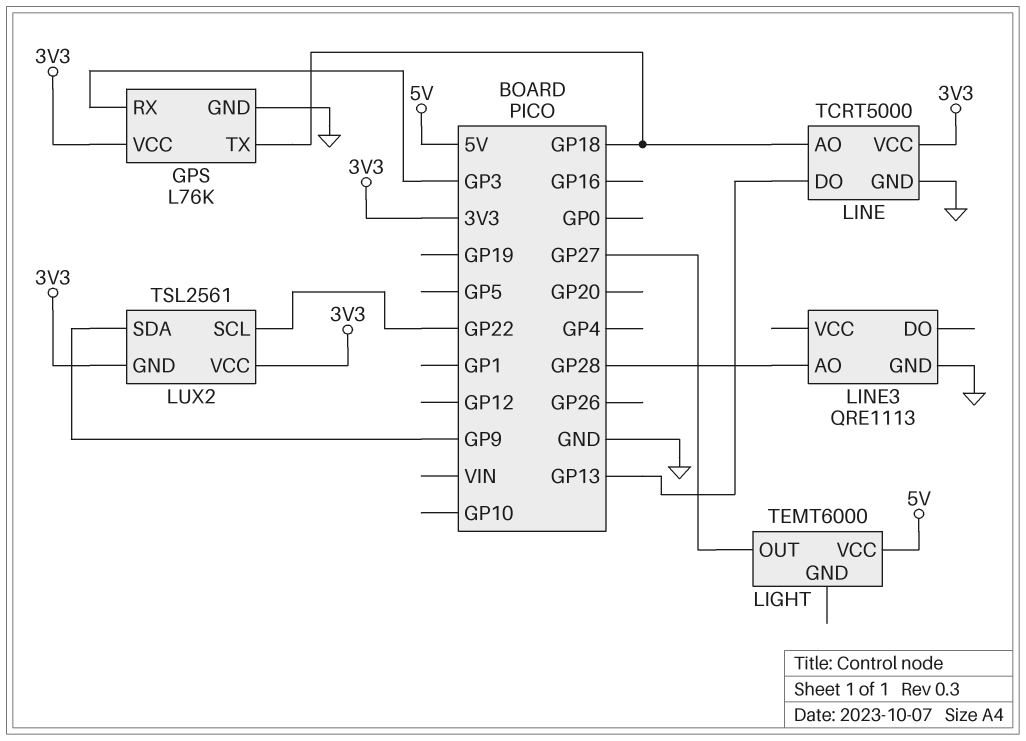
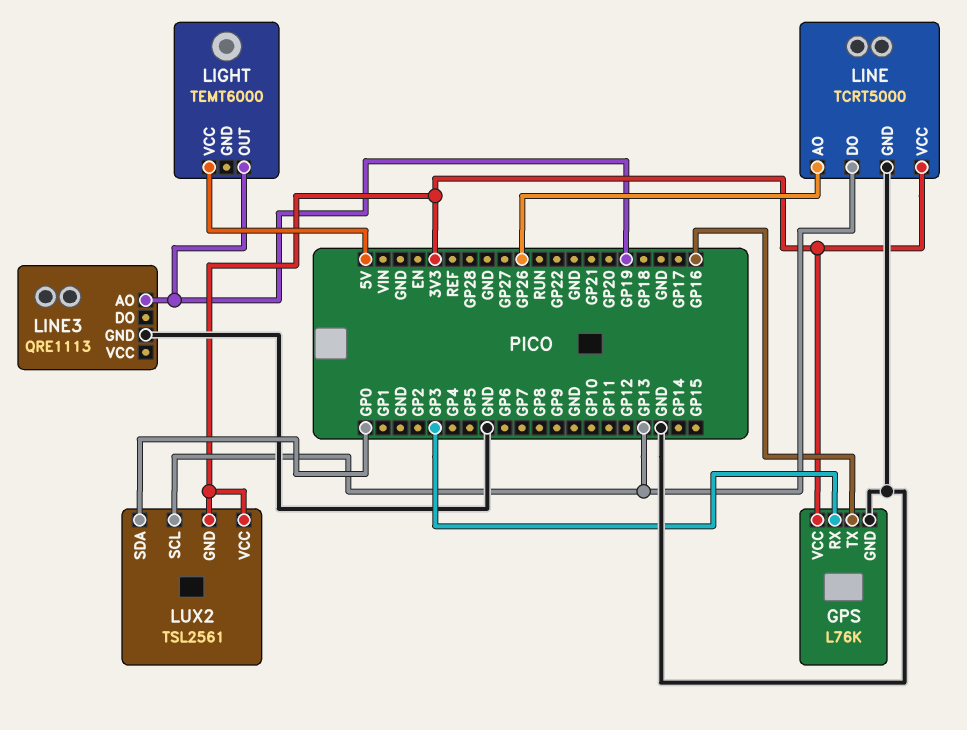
GPS pin TX: GP18 -> GP16
LIGHT pin OUT: GP27 -> GP19
LINE pin AO: GP18 -> GP26
LINE3 pin AO: GP28 -> GP19
LUX2 pin SCL: GP22 -> GP13
LUX2 pin SDA: GP9 -> GP0

